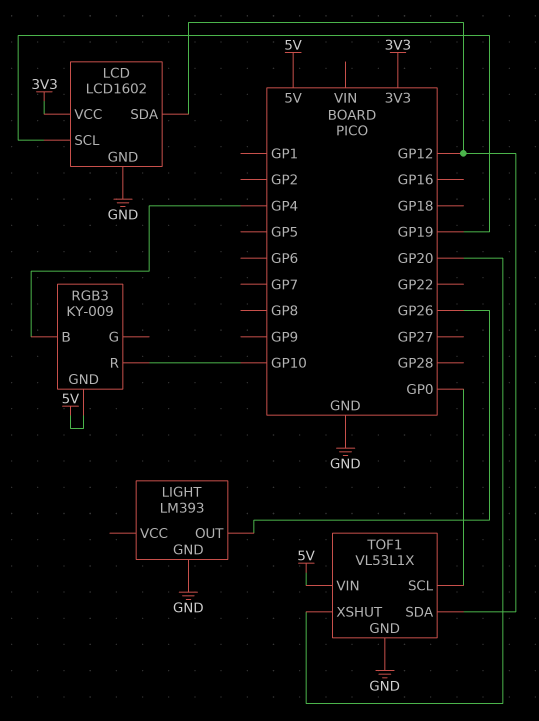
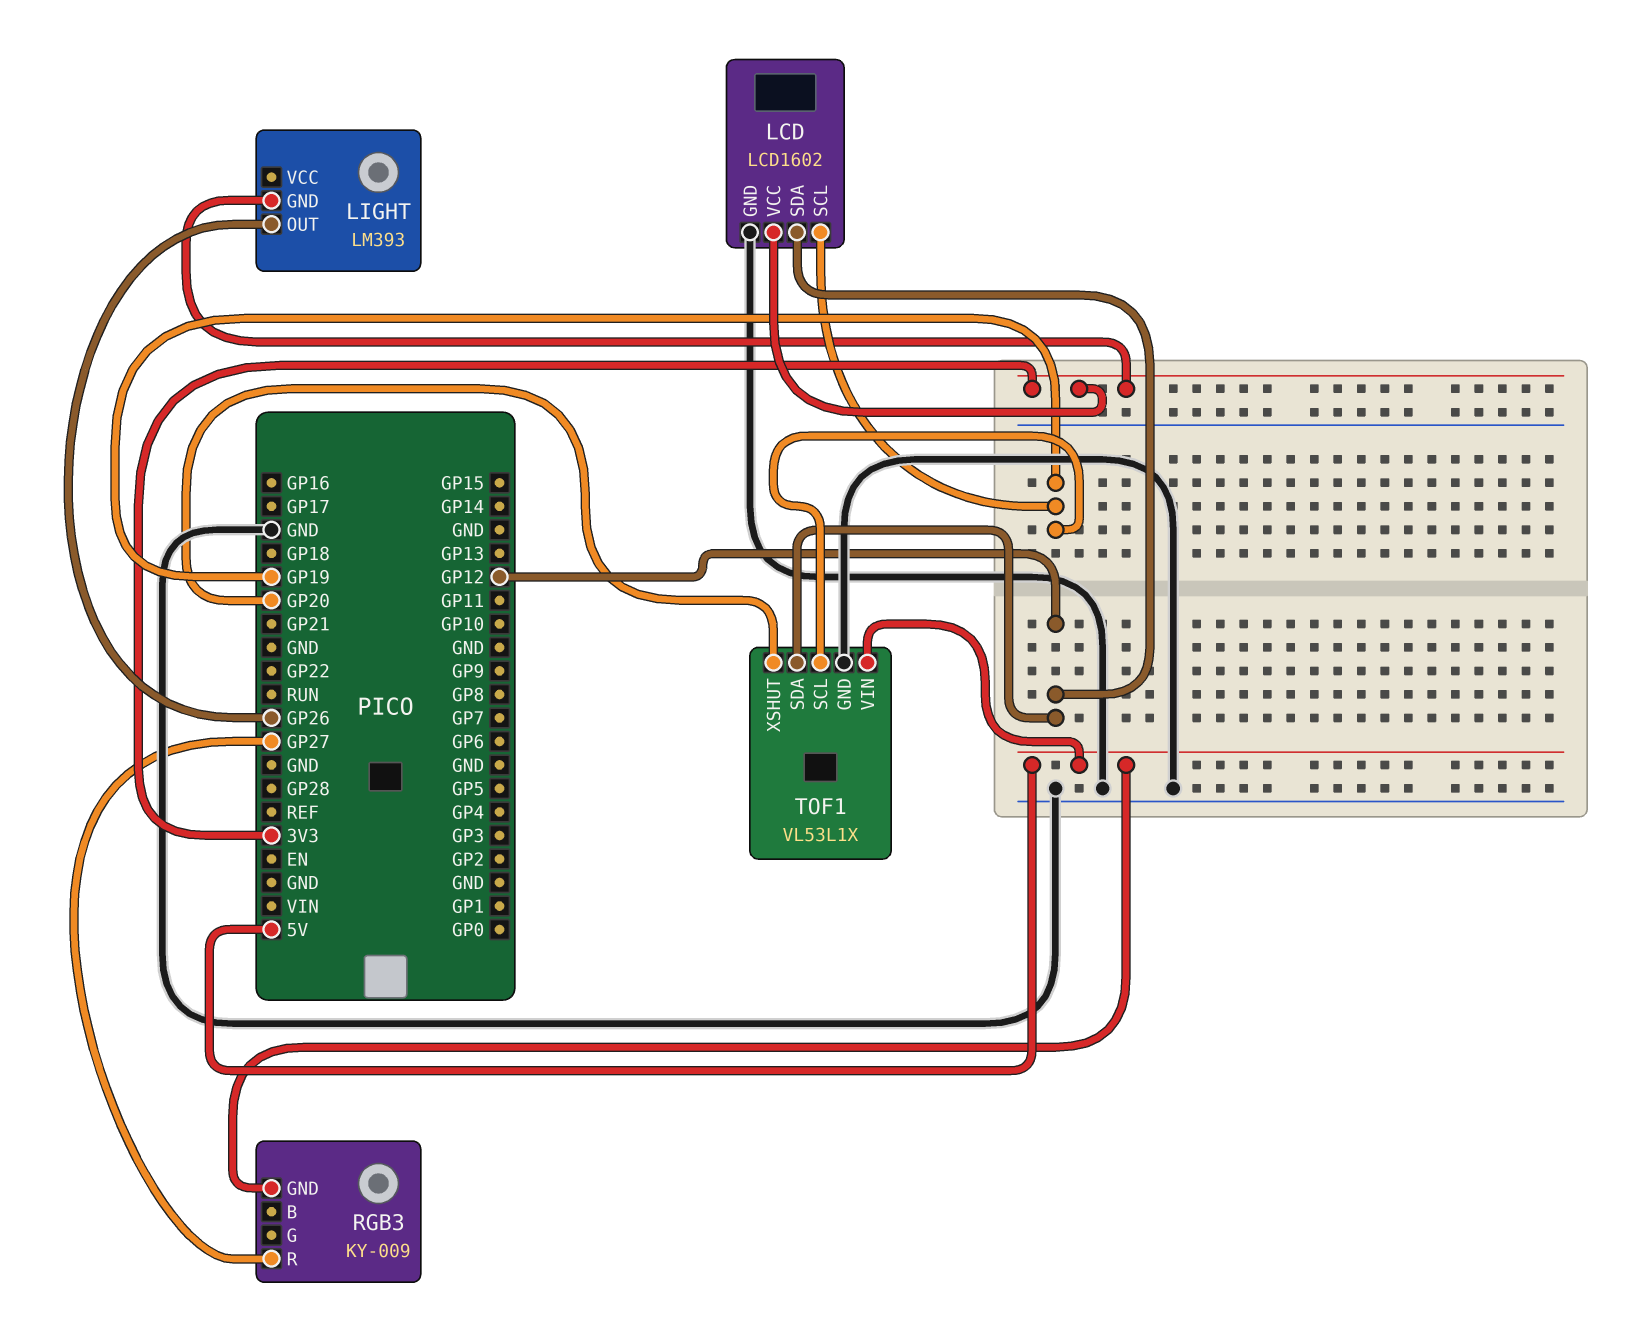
LIGHT pin GND: GND -> 3V3
RGB3 pin B: GP4 -> none
RGB3 pin R: GP10 -> GP27
TOF1 pin SCL: GP0 -> GP19

